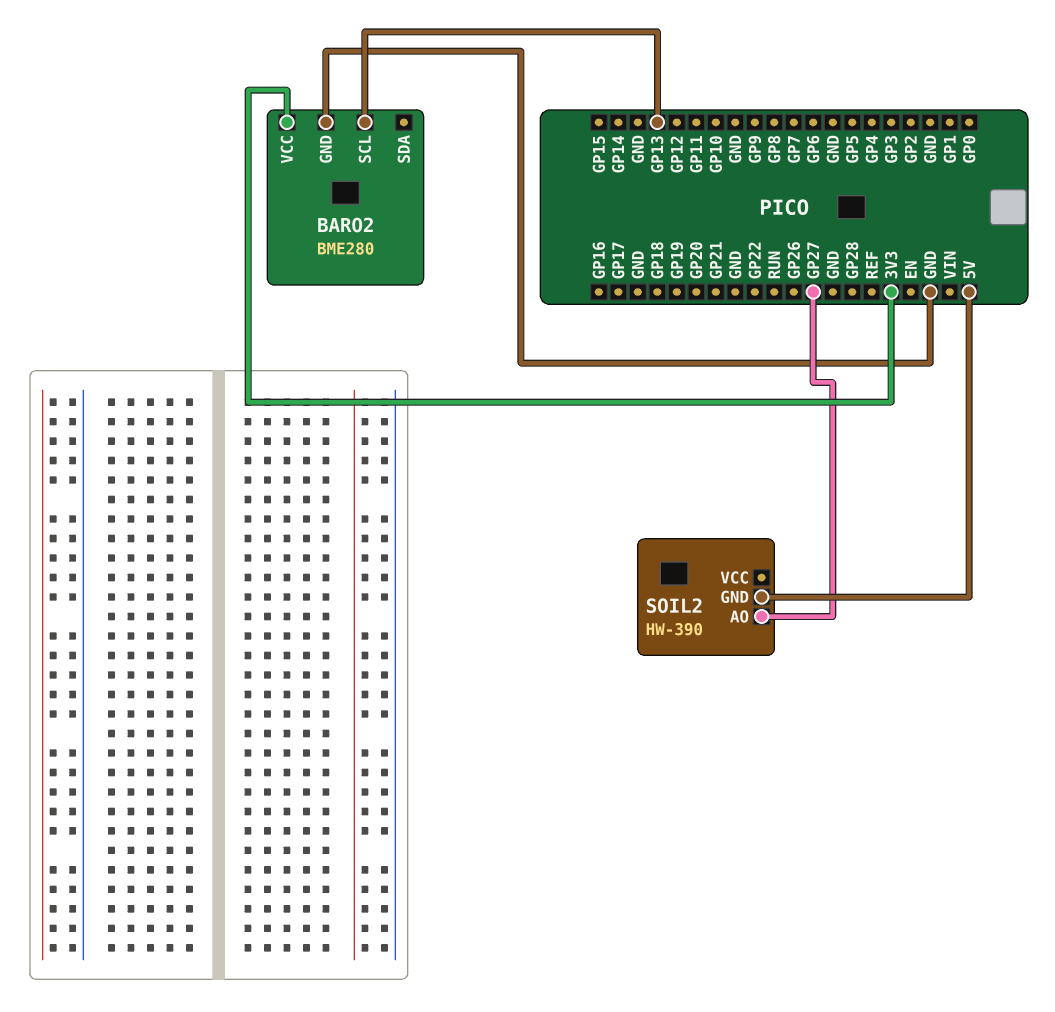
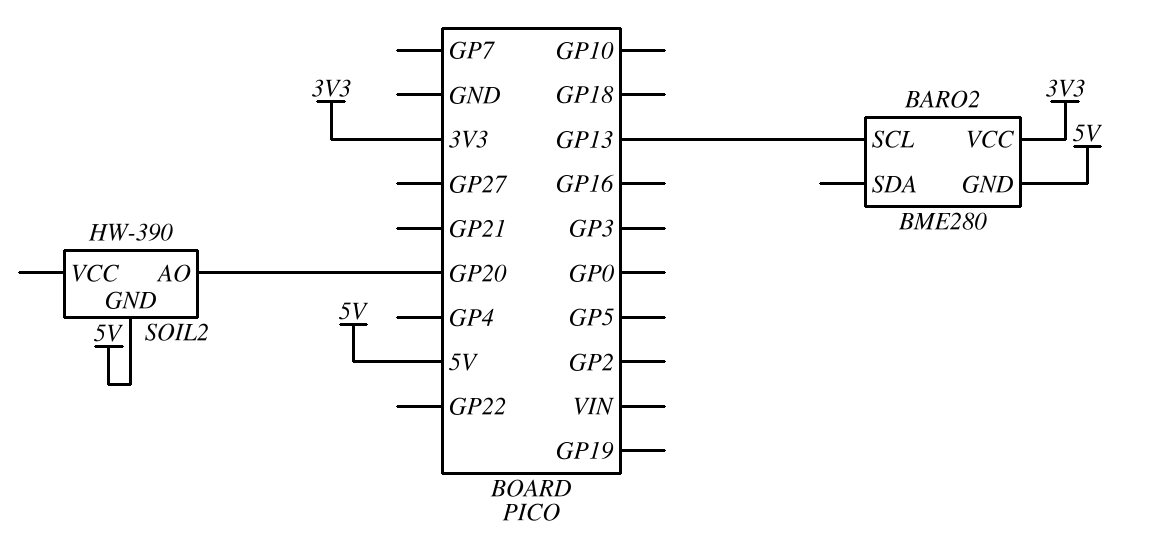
BARO2 pin GND: GND -> 5V
SOIL2 pin AO: GP27 -> GP20

